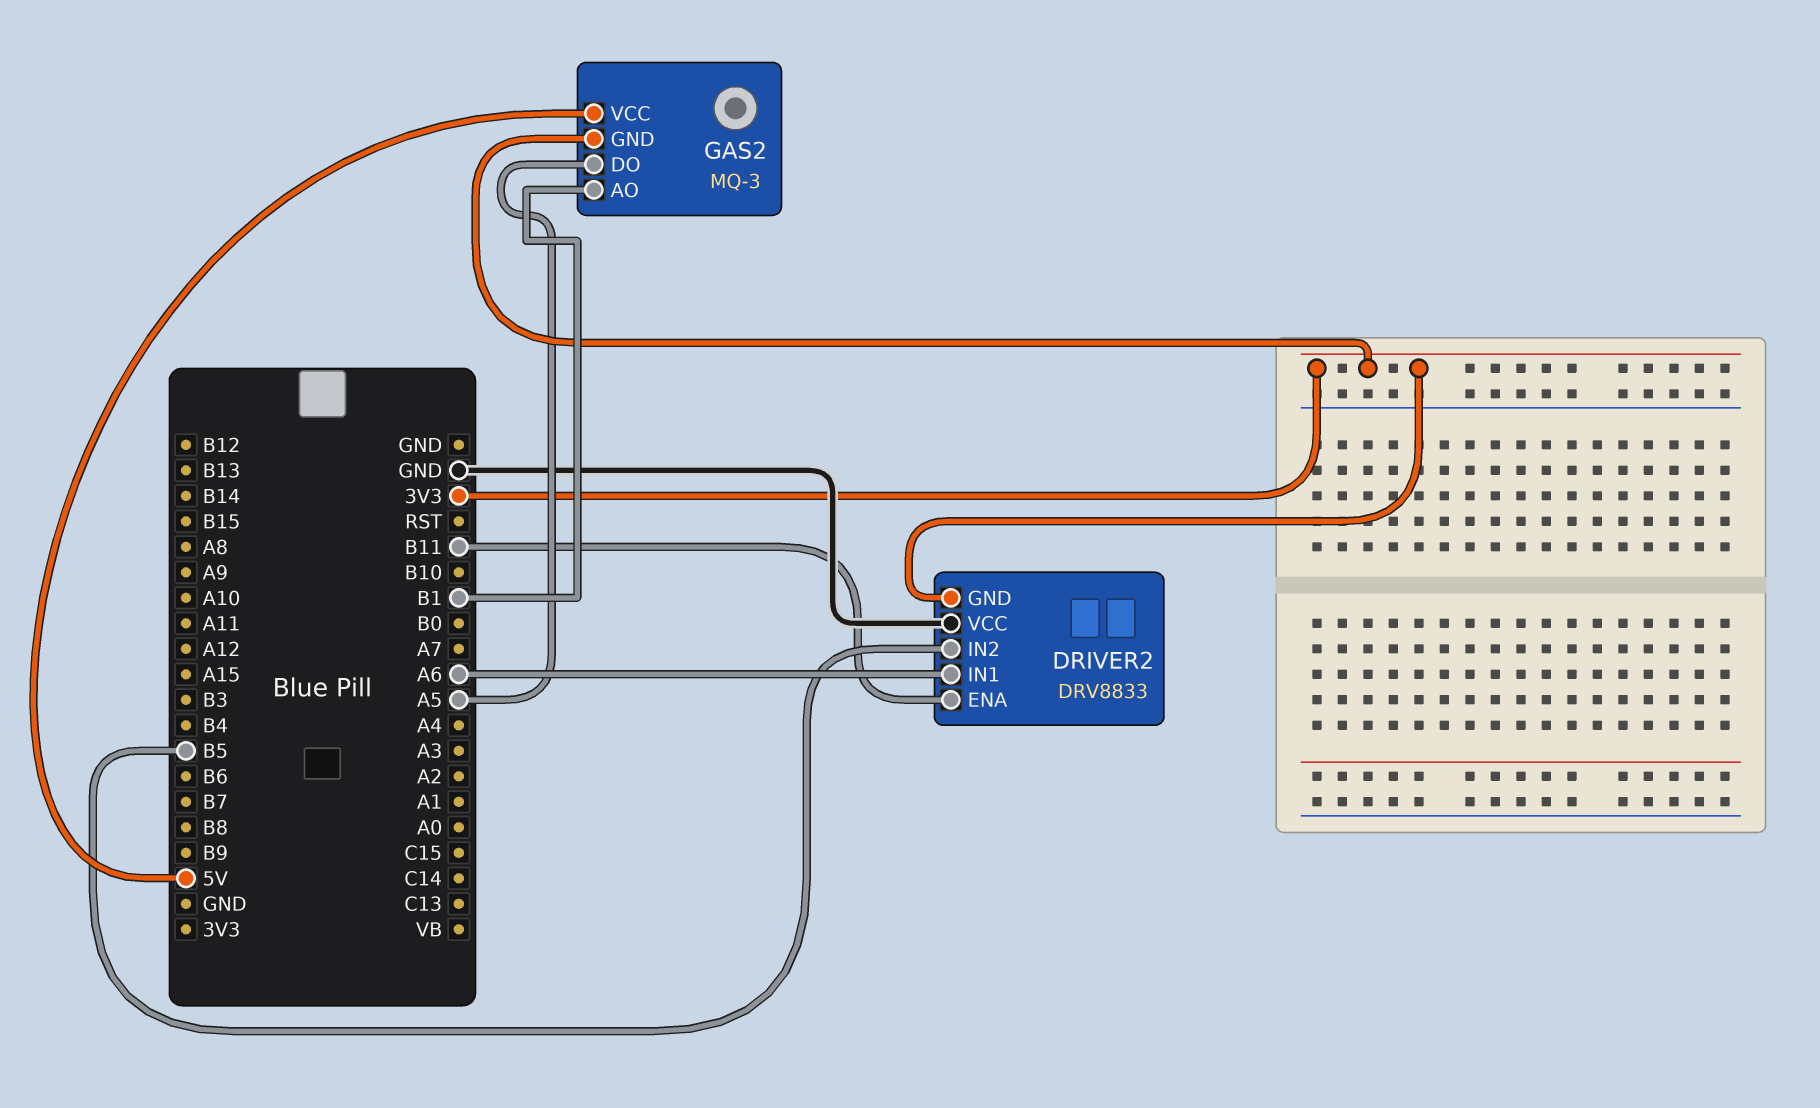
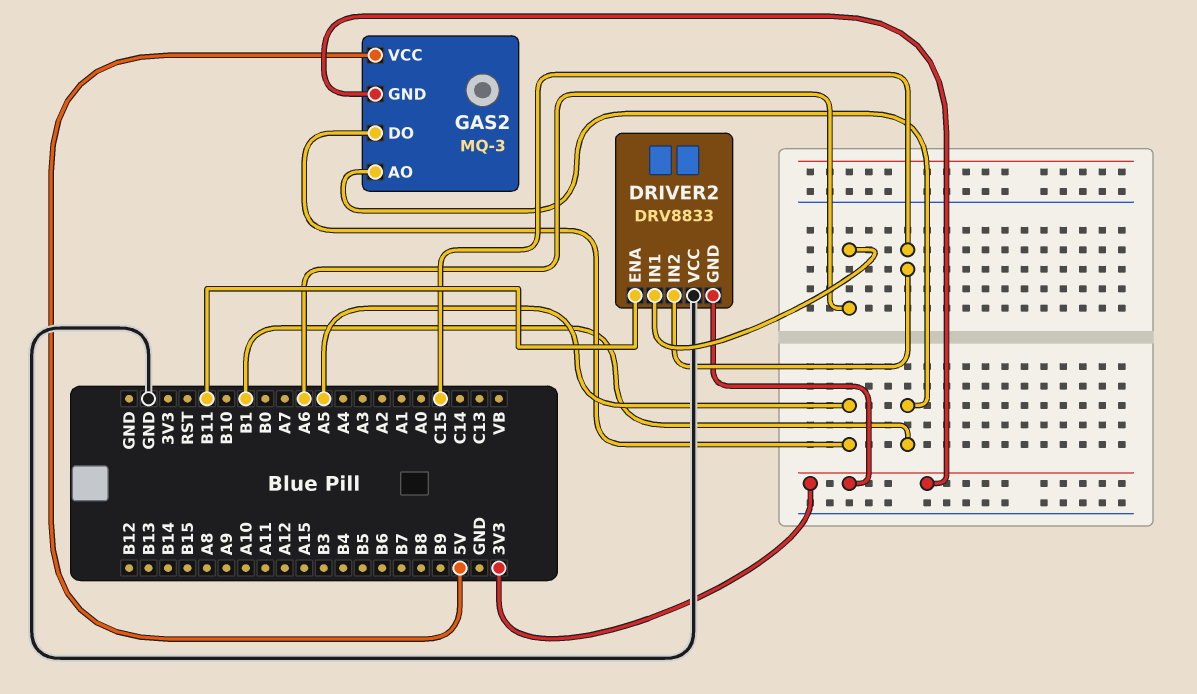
DRIVER2 pin IN2: B5 -> C15

